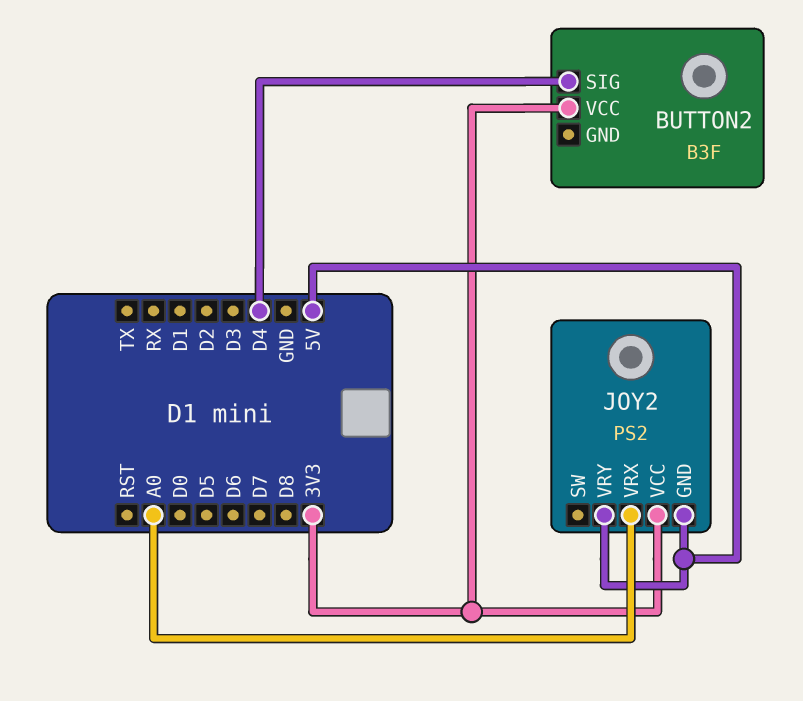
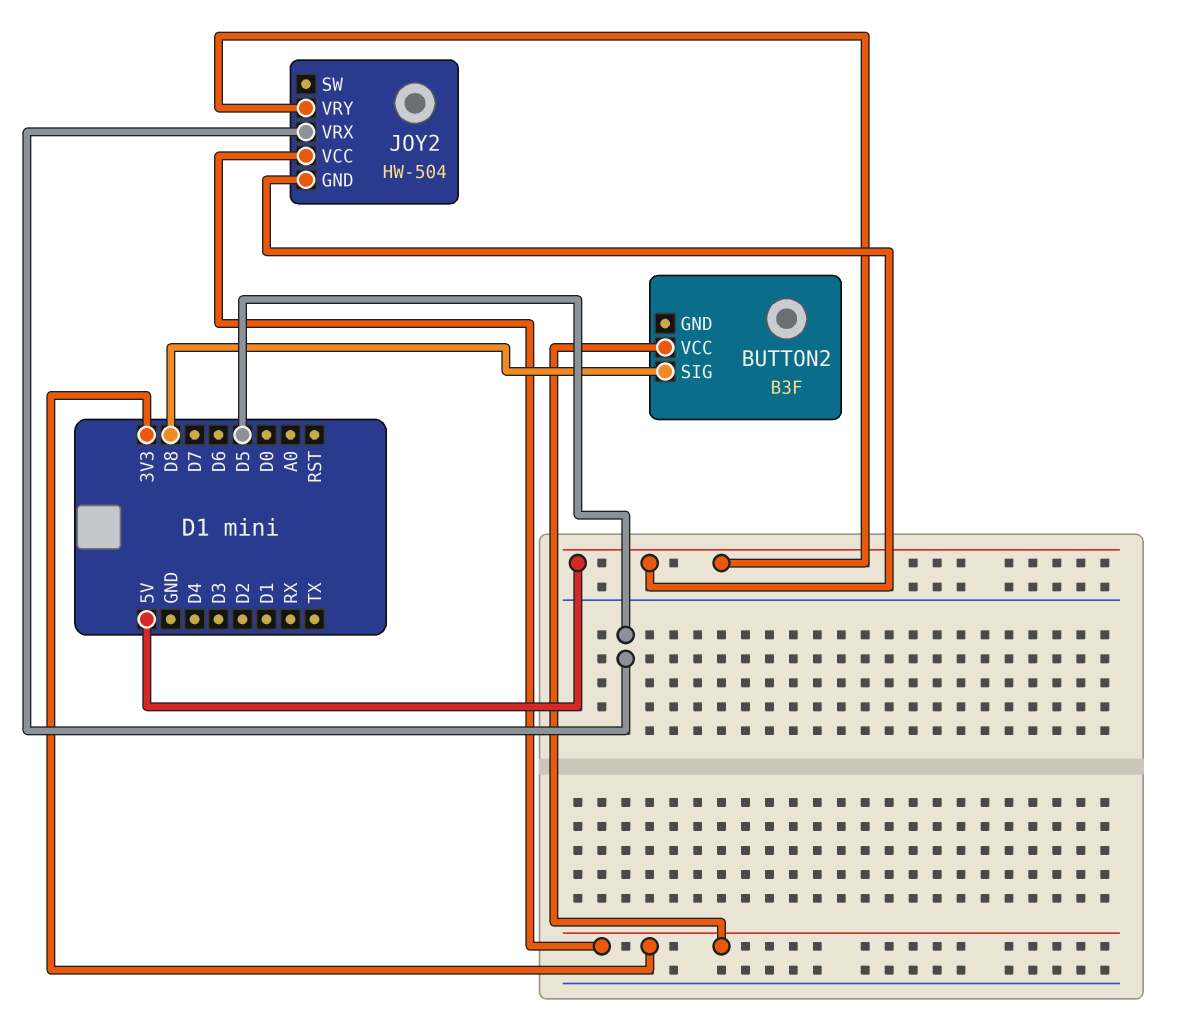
BUTTON2 pin SIG: D4 -> D8
JOY2: PS2 -> HW-504
JOY2 pin VRX: A0 -> D5

